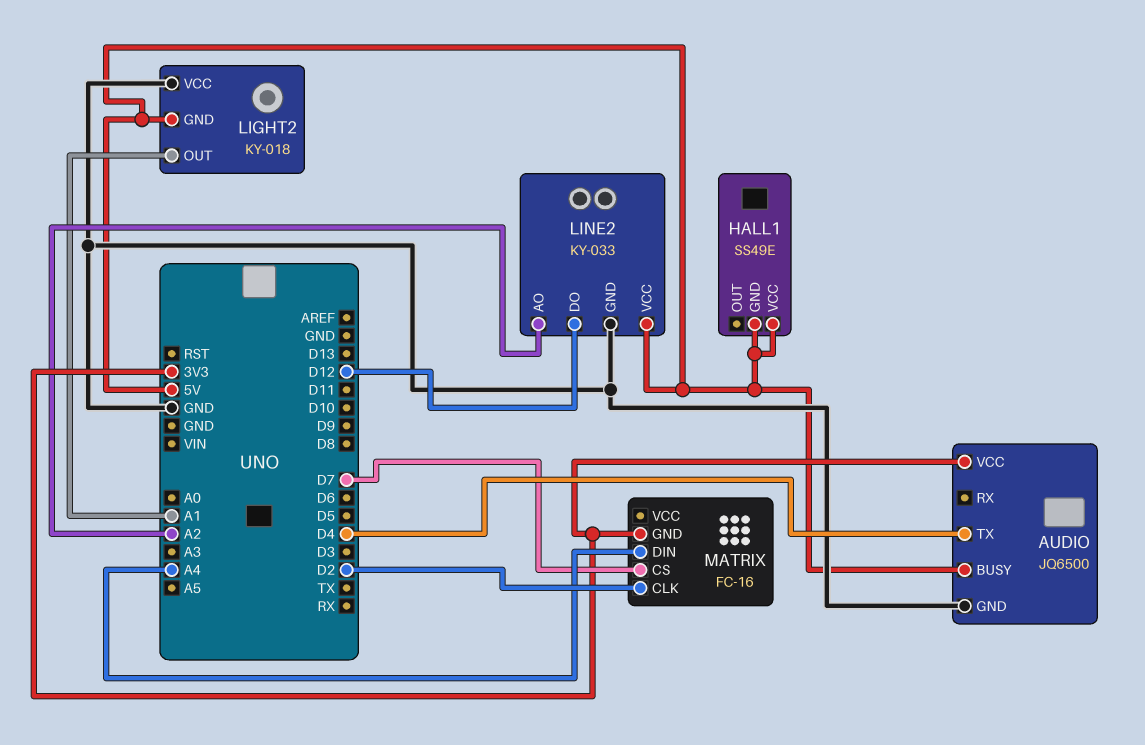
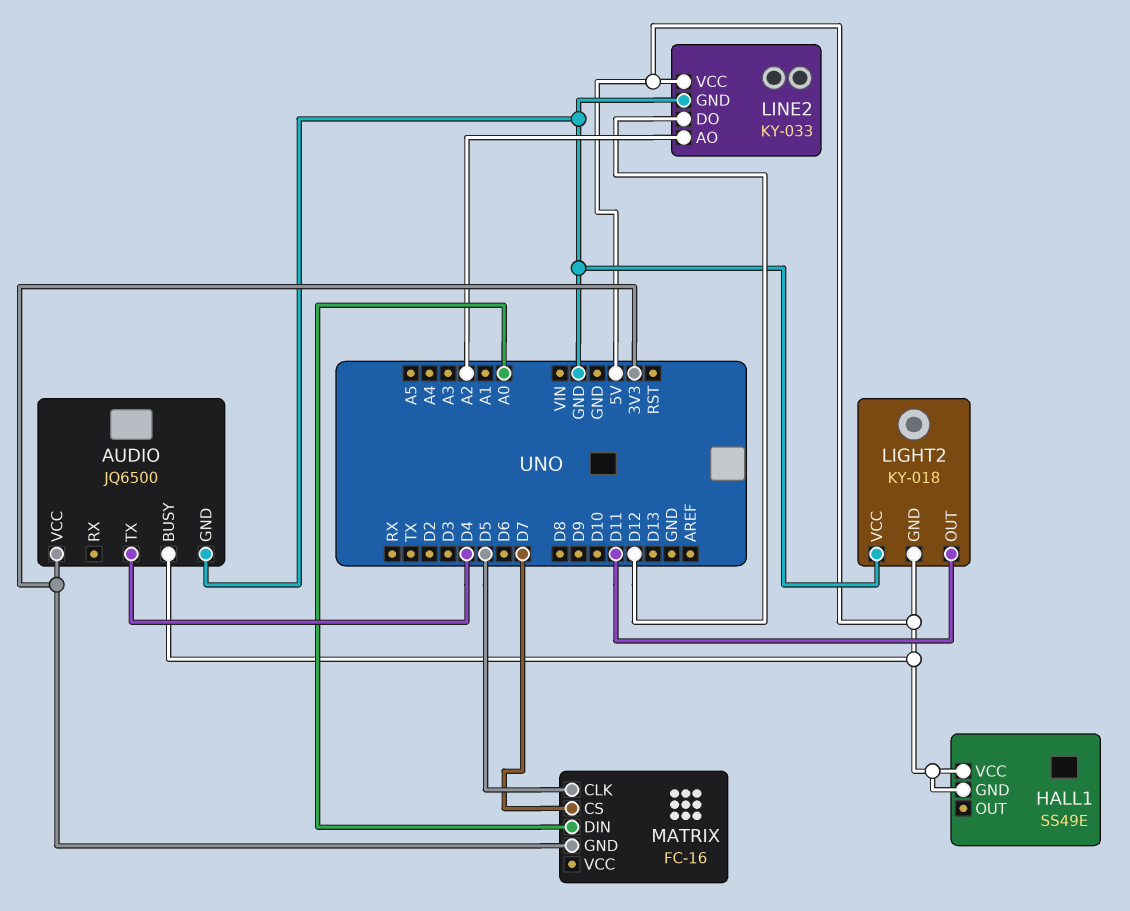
LIGHT2 pin OUT: A1 -> D11
MATRIX pin CLK: D2 -> D5
MATRIX pin DIN: A4 -> A0

